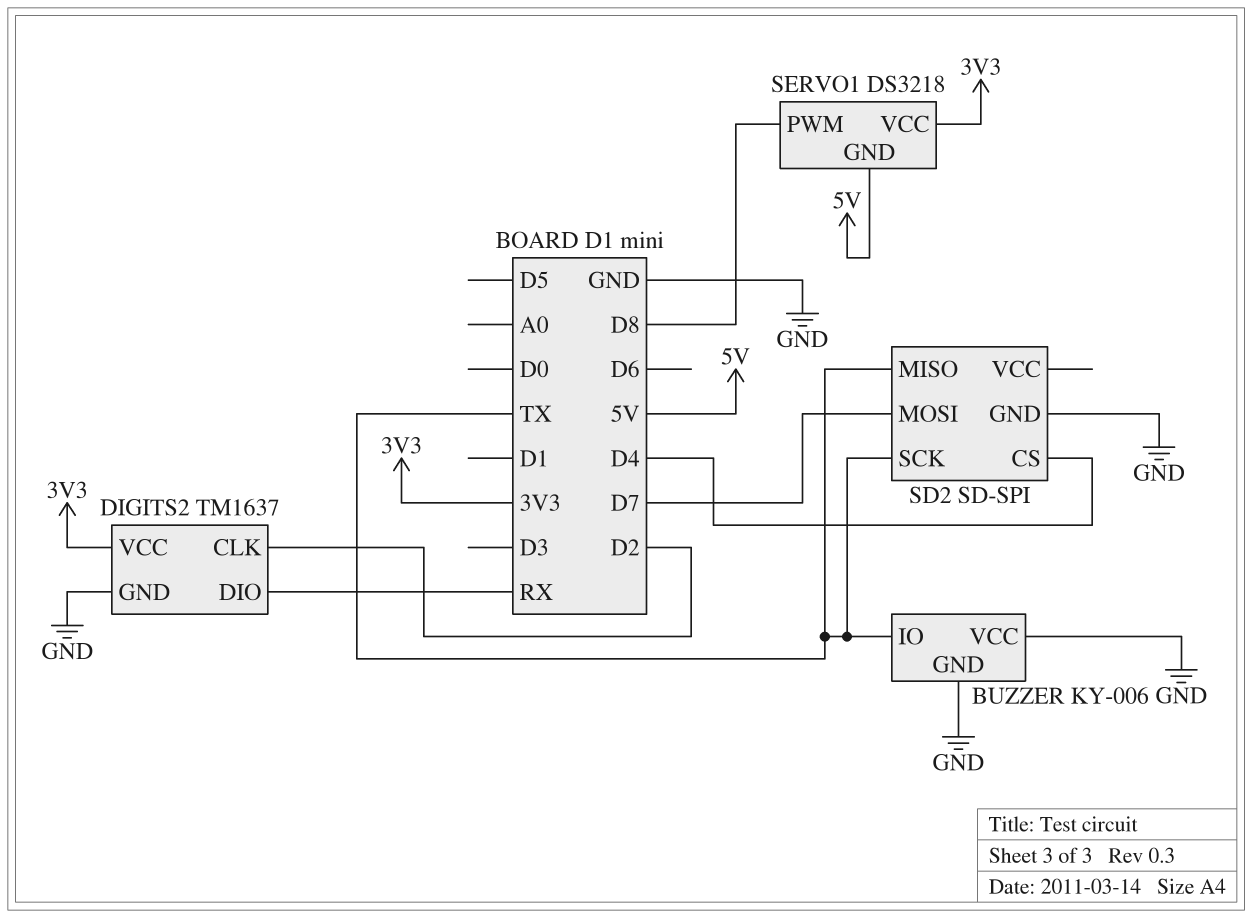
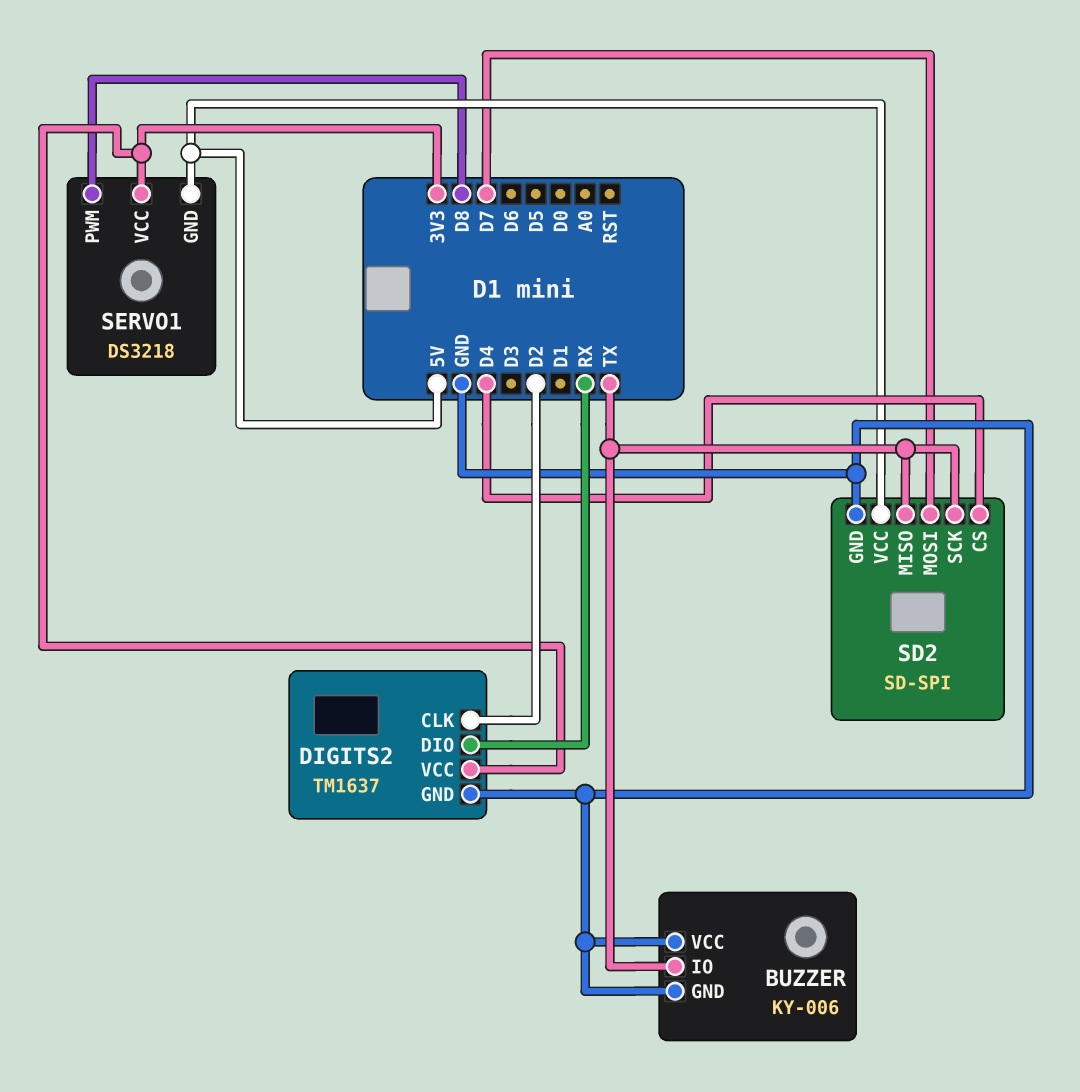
SD2 pin VCC: none -> 5V

